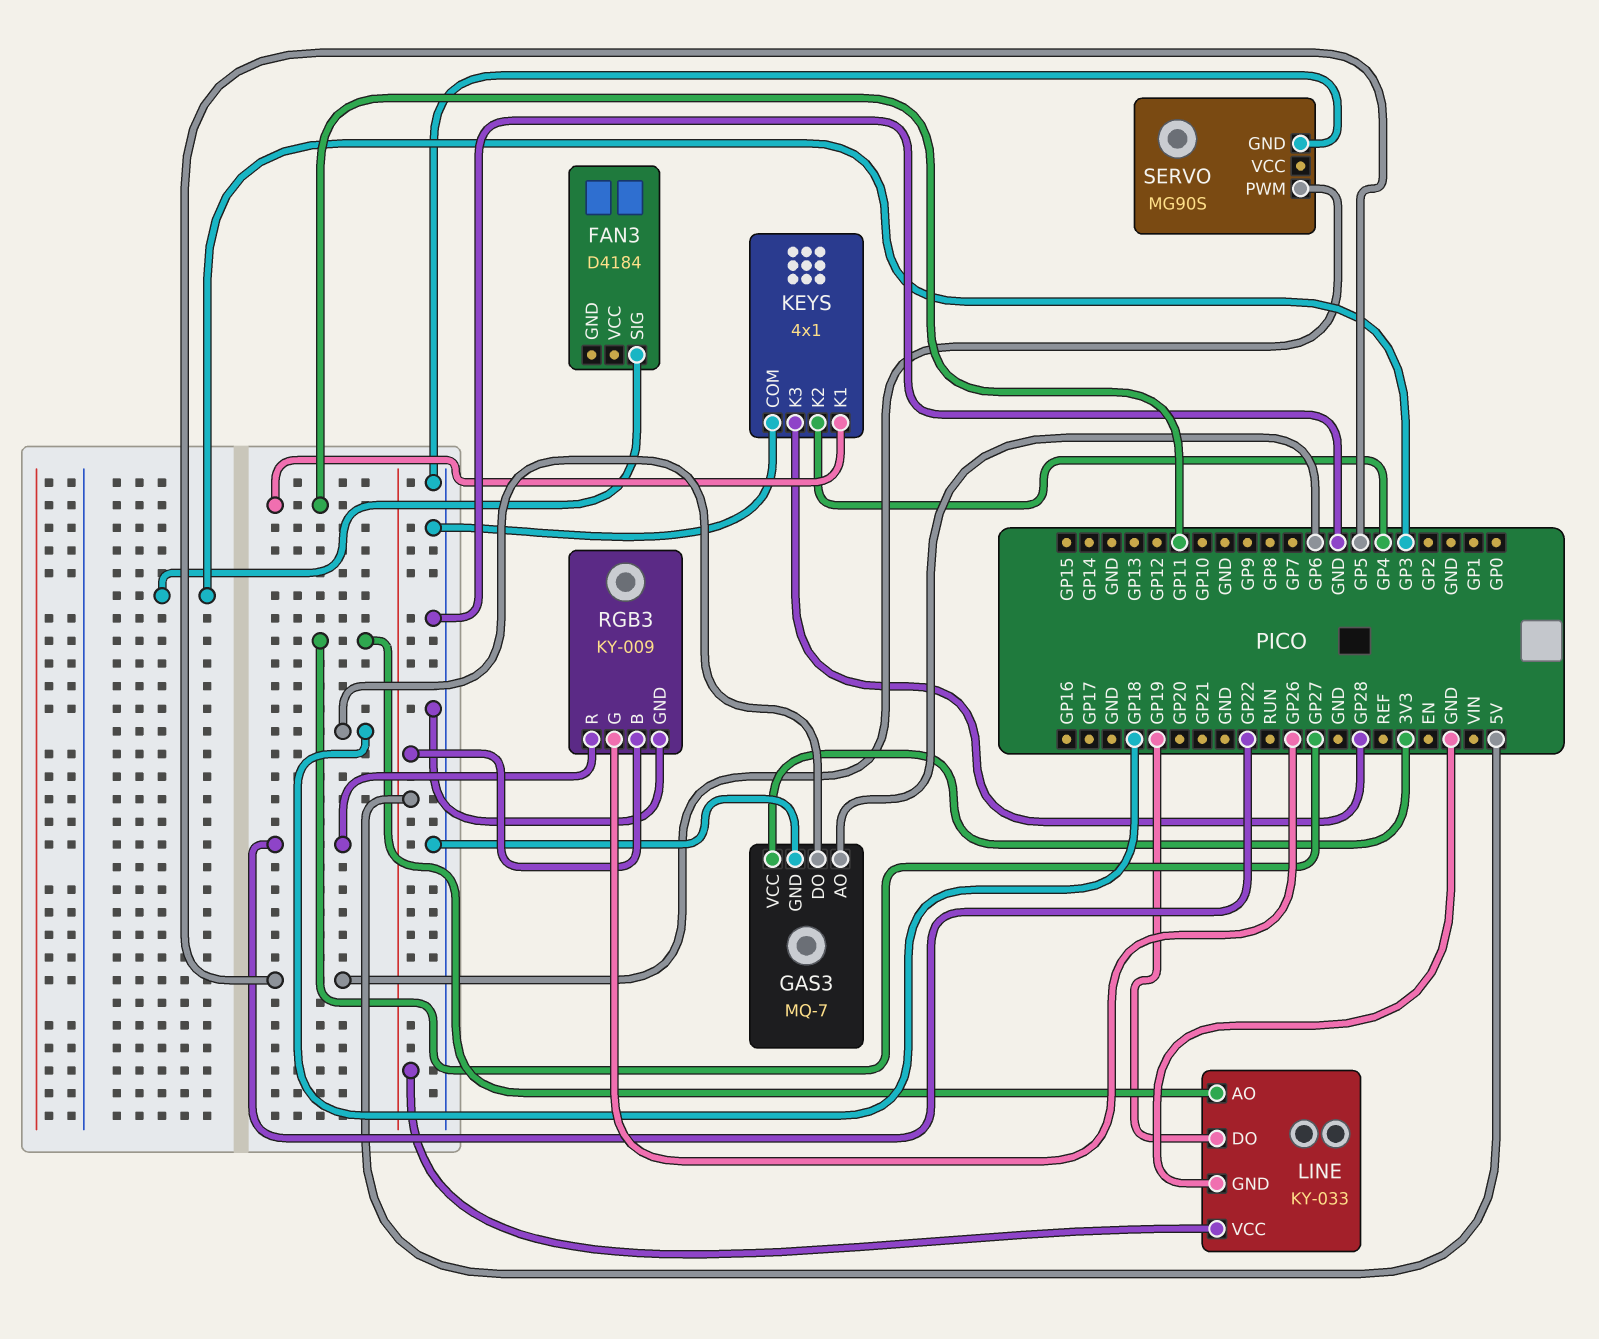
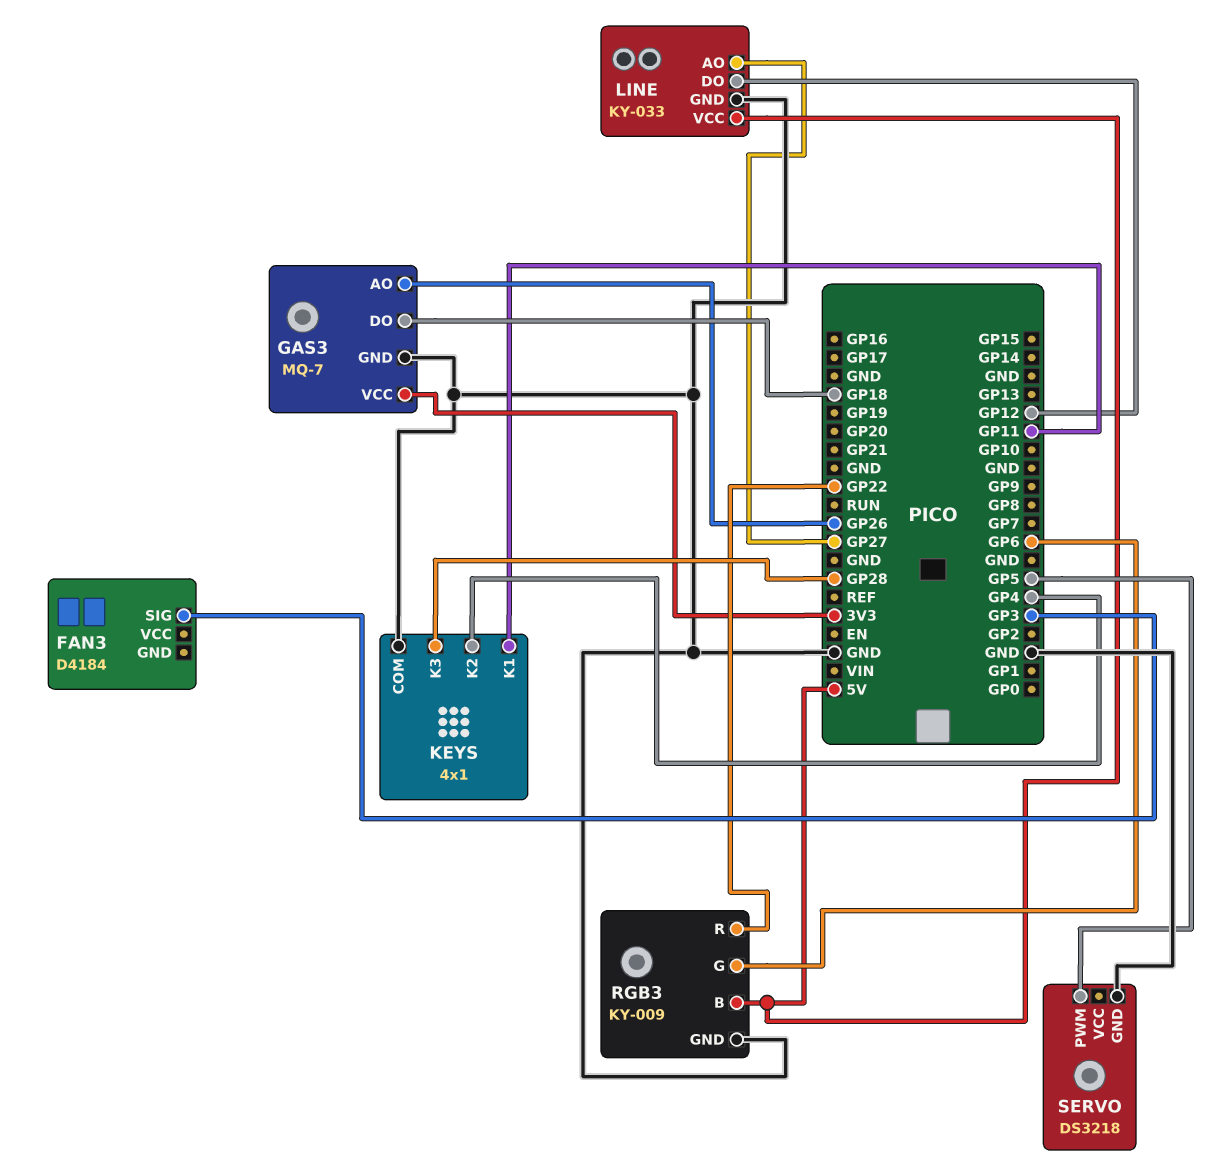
GAS3 pin AO: GP6 -> GP26
LINE pin DO: GP19 -> GP12
RGB3 pin G: GP26 -> GP6
SERVO: MG90S -> DS3218

